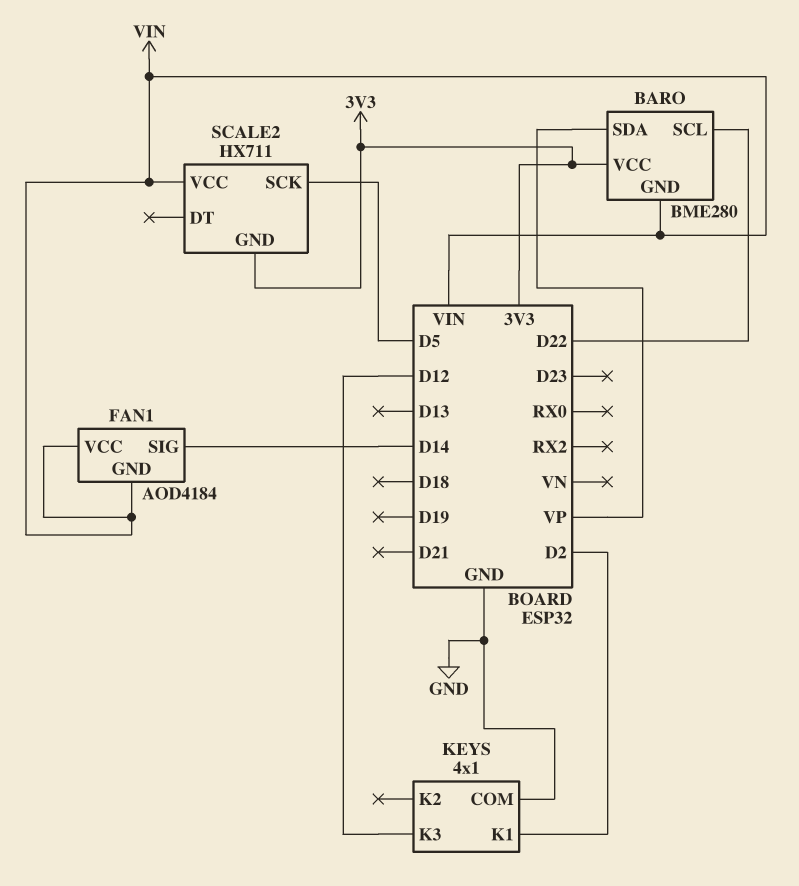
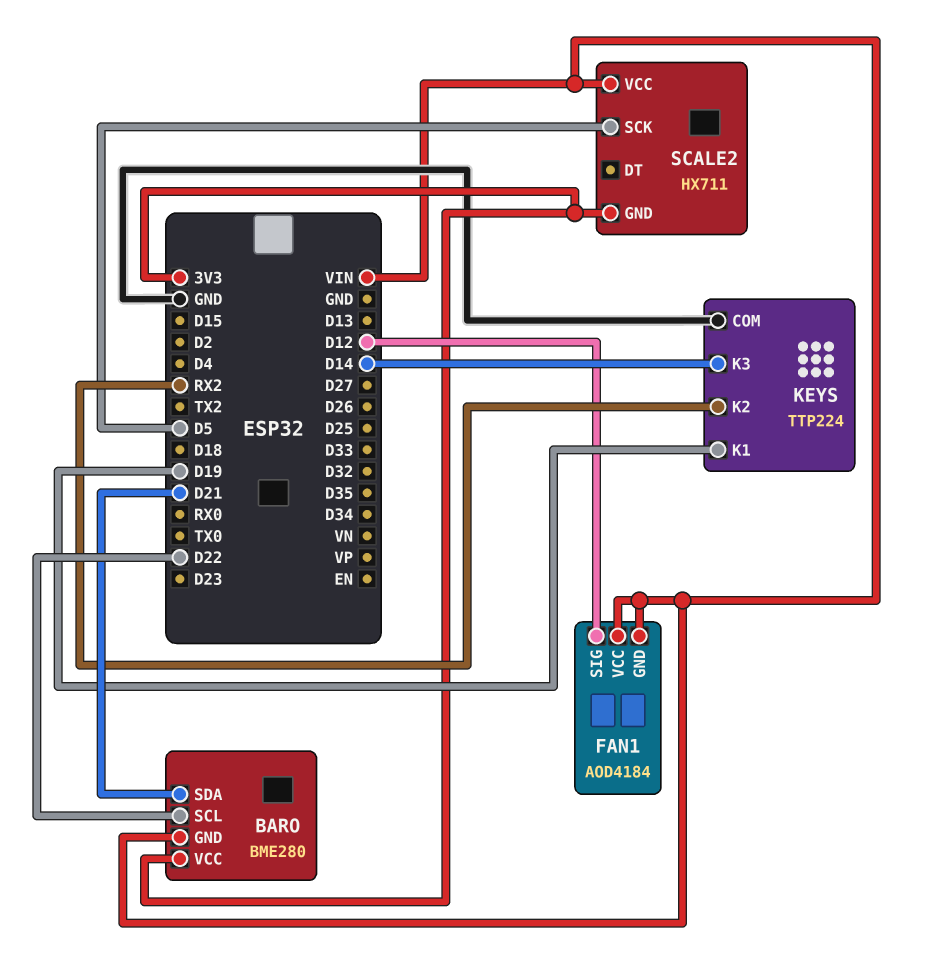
BARO pin SDA: VP -> D21
FAN1 pin SIG: D14 -> D12
KEYS: 4x1 -> TTP224
KEYS pin K1: D2 -> D19
KEYS pin K2: none -> RX2
KEYS pin K3: D12 -> D14

